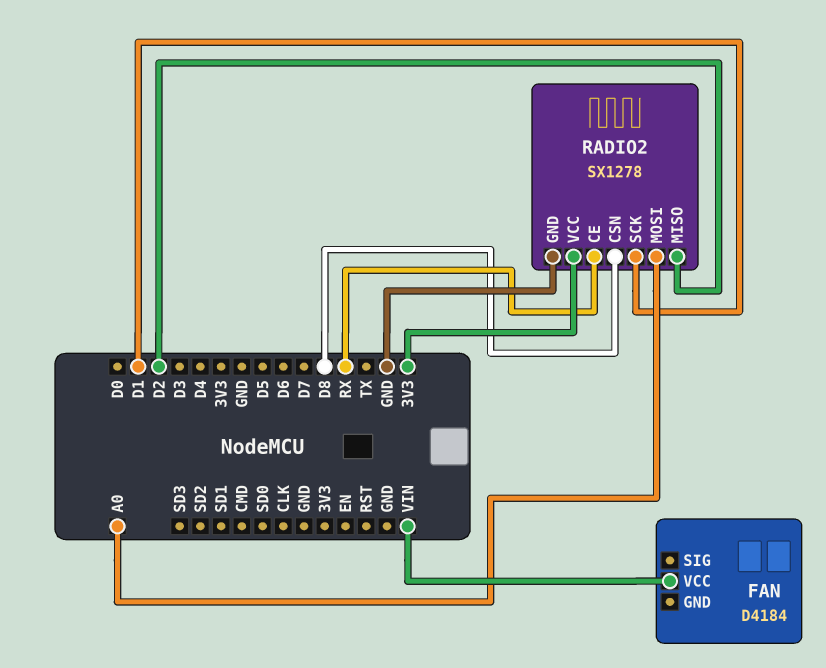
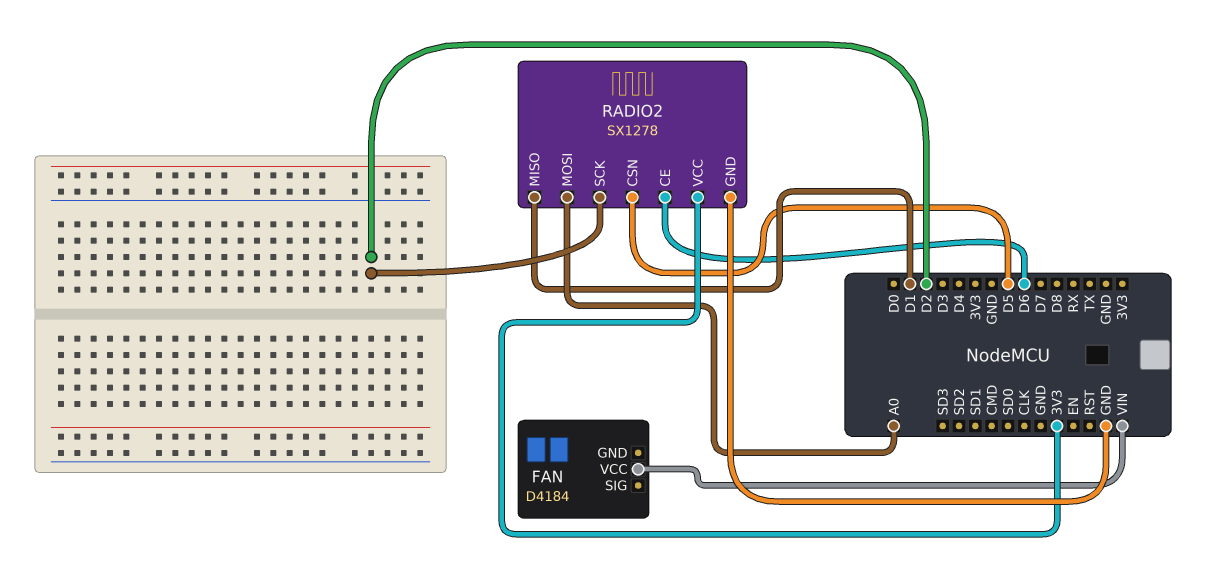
RADIO2 pin CE: RX -> D6
RADIO2 pin CSN: D8 -> D5
RADIO2 pin MISO: D2 -> D1
RADIO2 pin SCK: D1 -> D2

